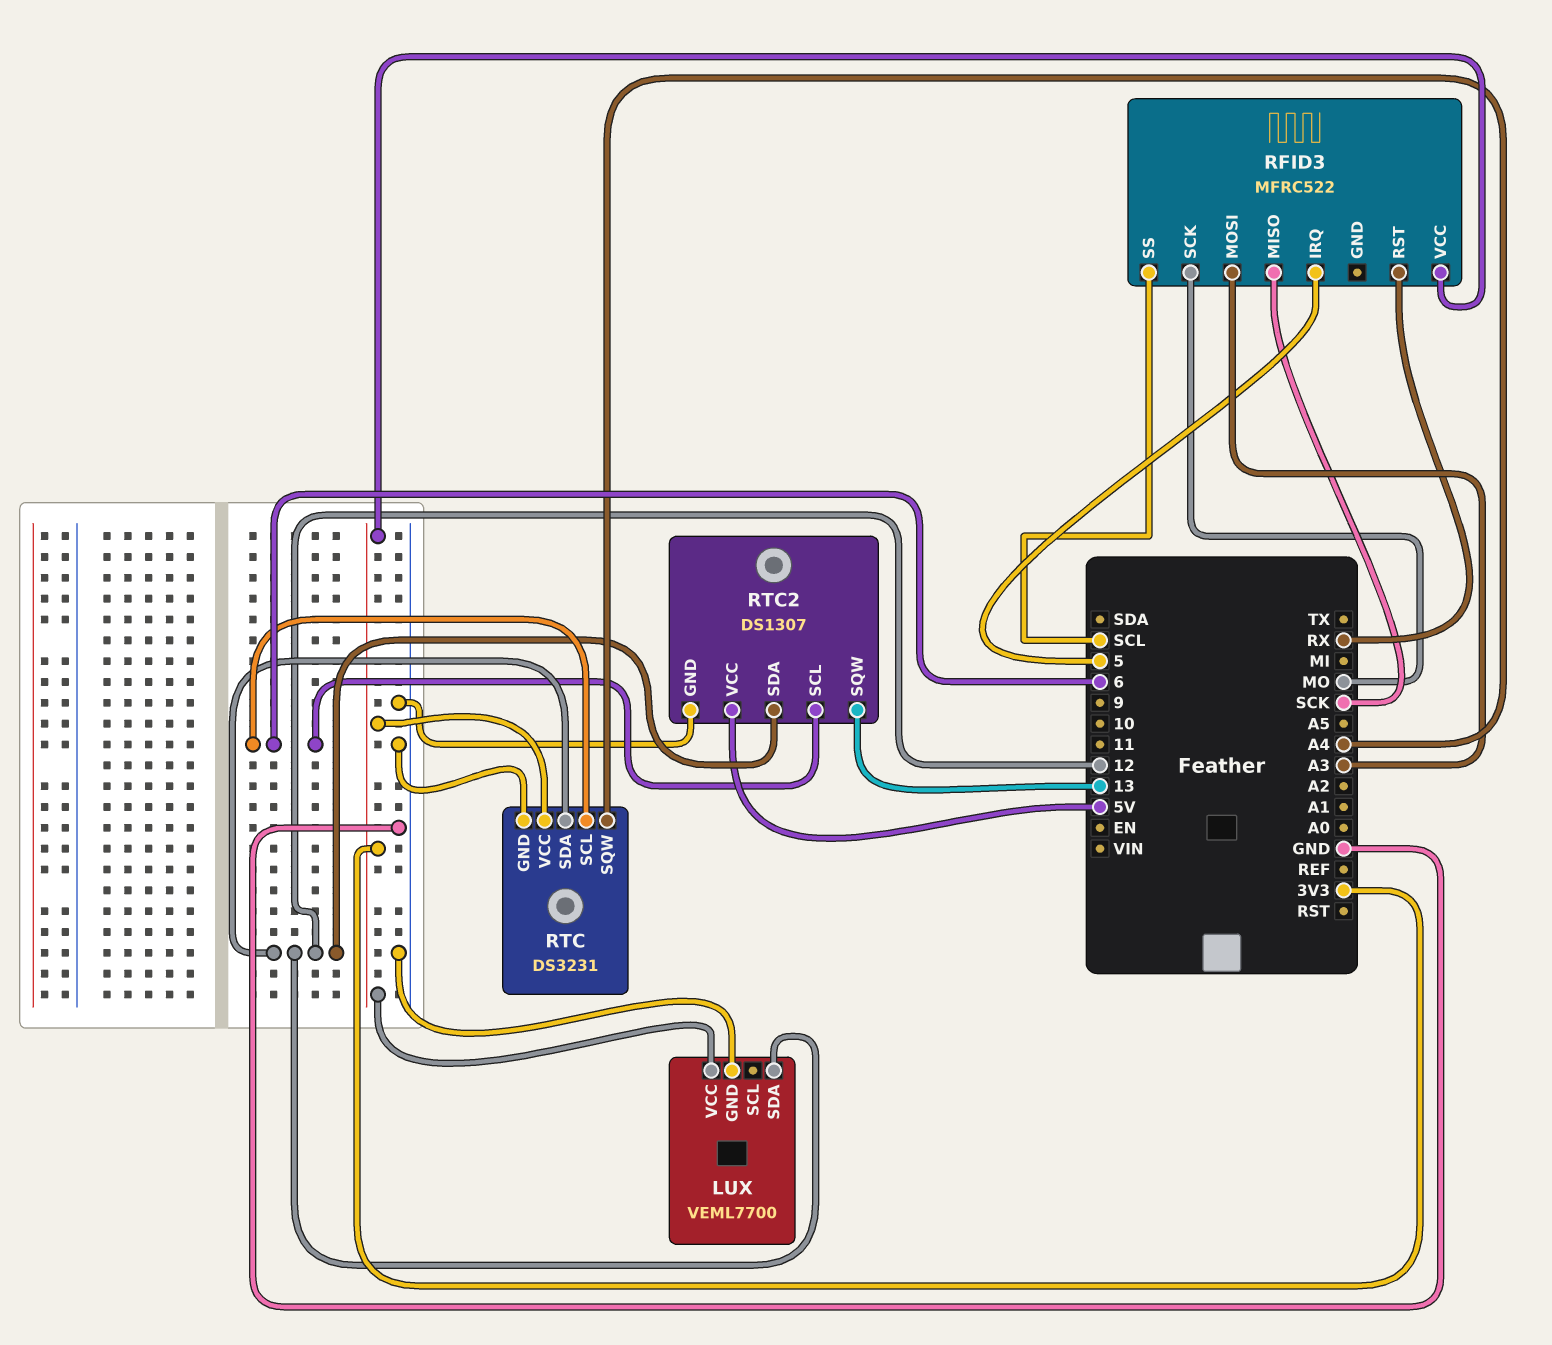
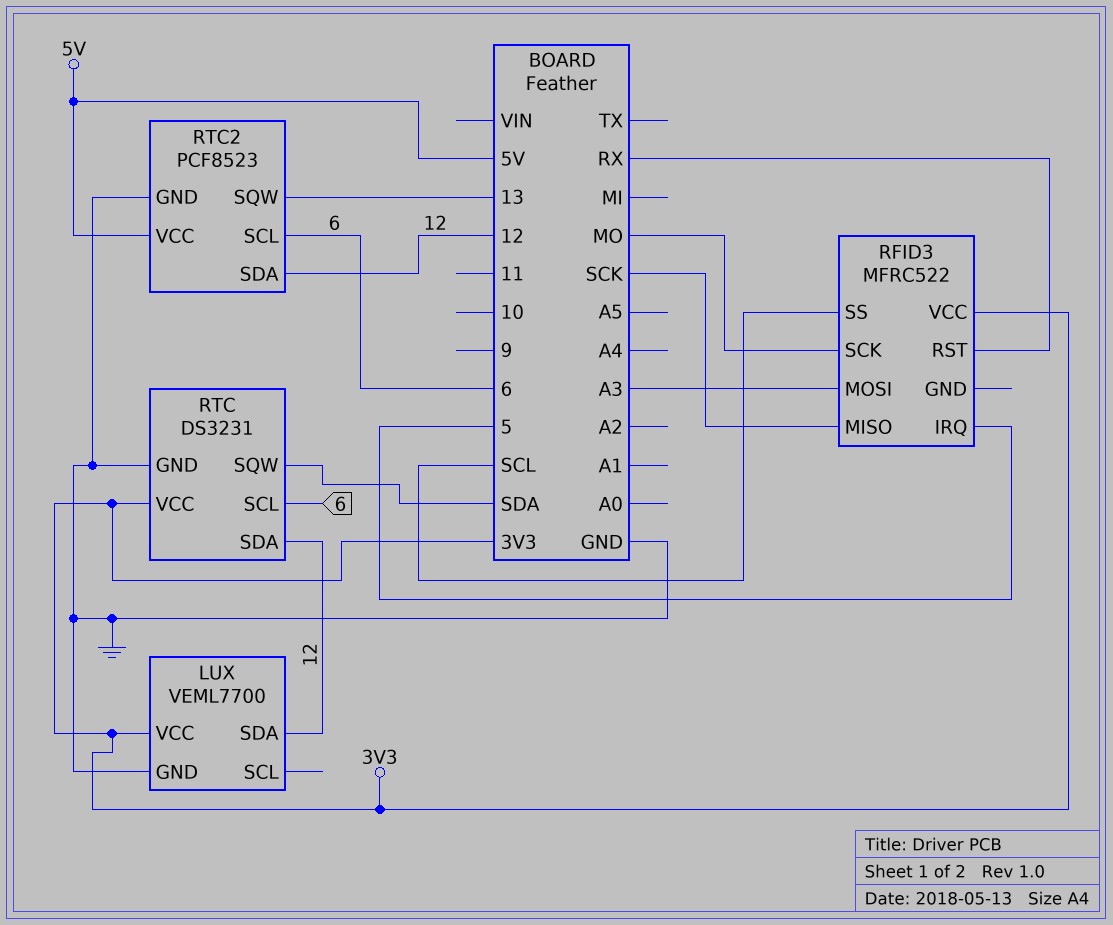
RTC pin SQW: A4 -> SDA
RTC2: DS1307 -> PCF8523

